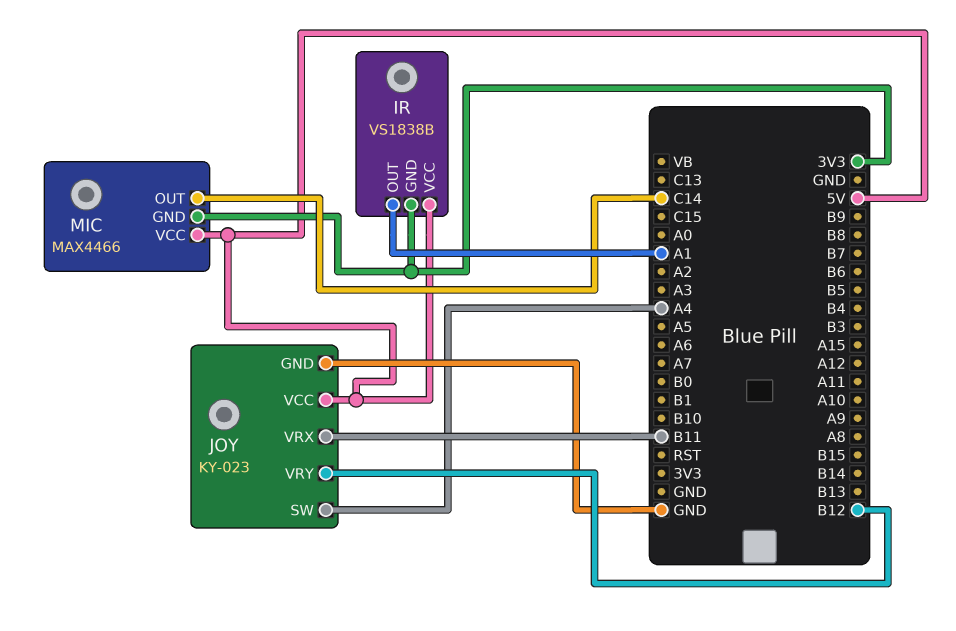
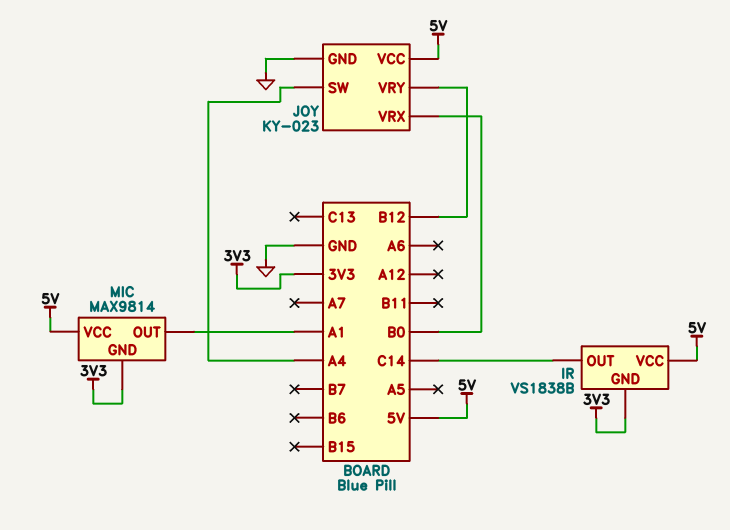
IR pin OUT: A1 -> C14
JOY pin VRX: B11 -> B0
MIC: MAX4466 -> MAX9814
MIC pin OUT: C14 -> A1

